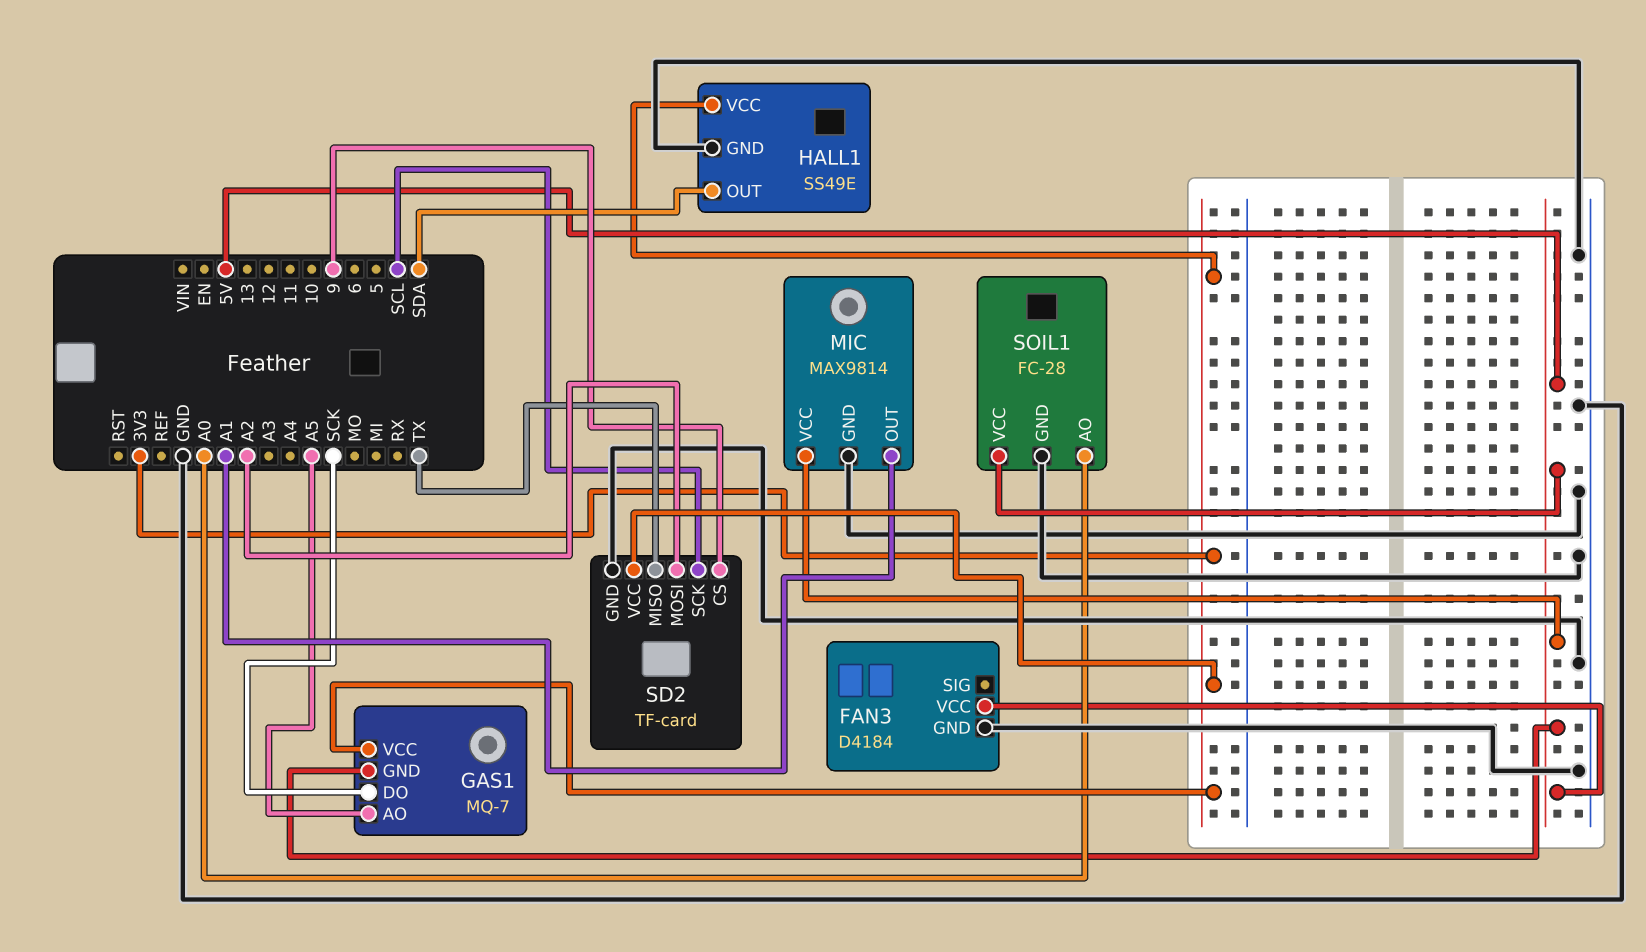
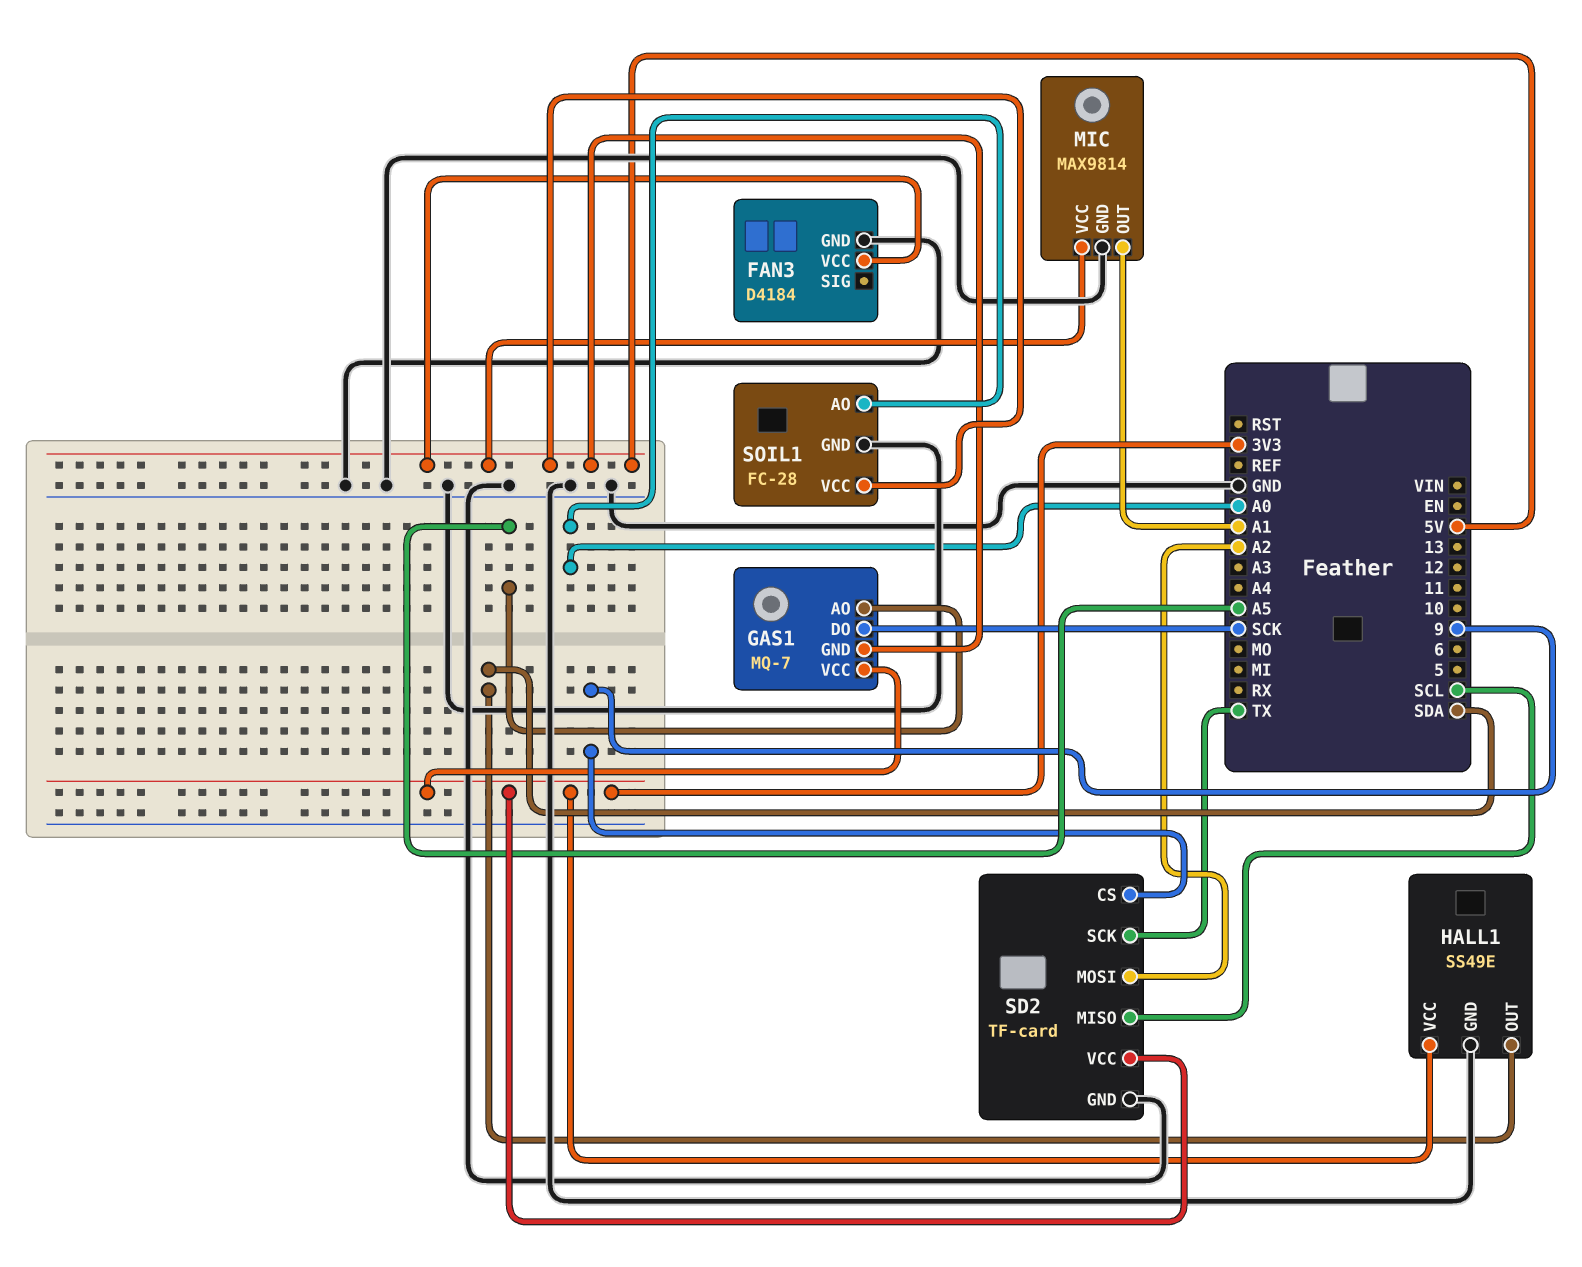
SD2 pin MISO: TX -> SCL
SD2 pin SCK: SCL -> TX

